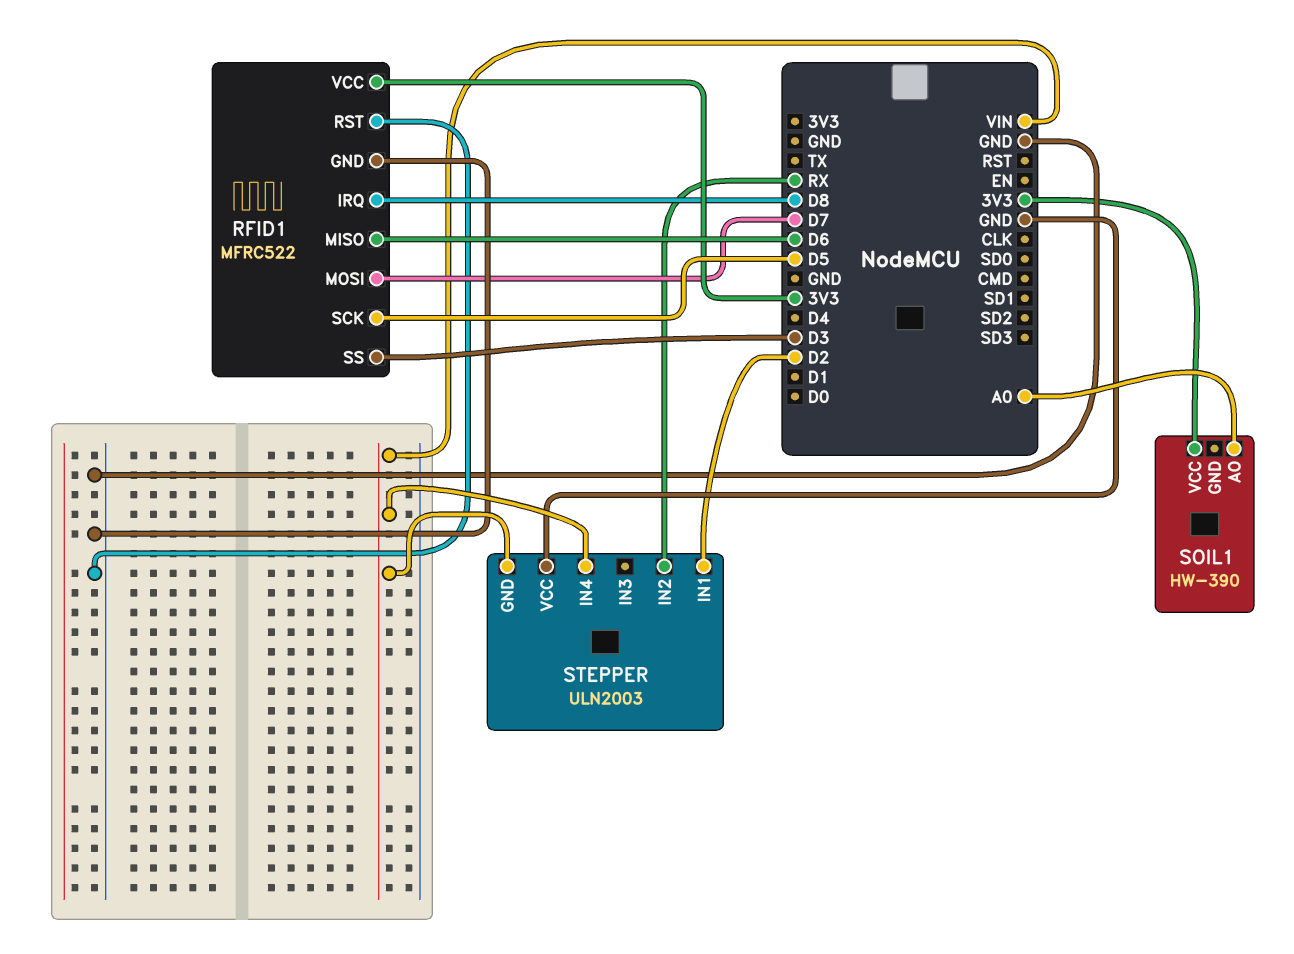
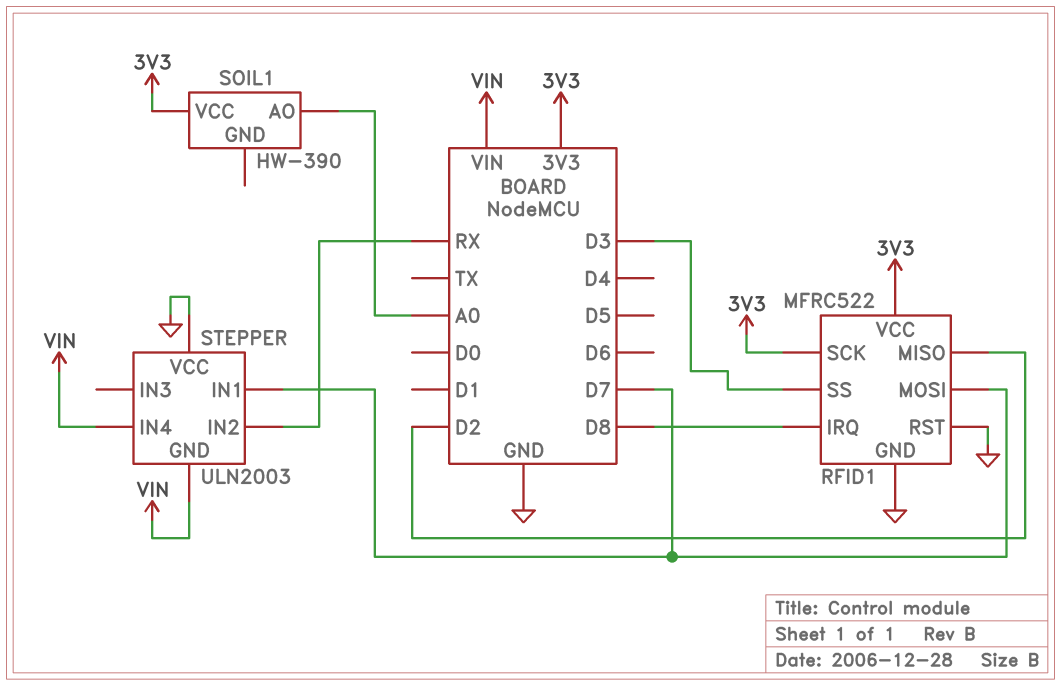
RFID1 pin MISO: D6 -> D2
RFID1 pin SCK: D5 -> 3V3
STEPPER pin IN1: D2 -> D7

